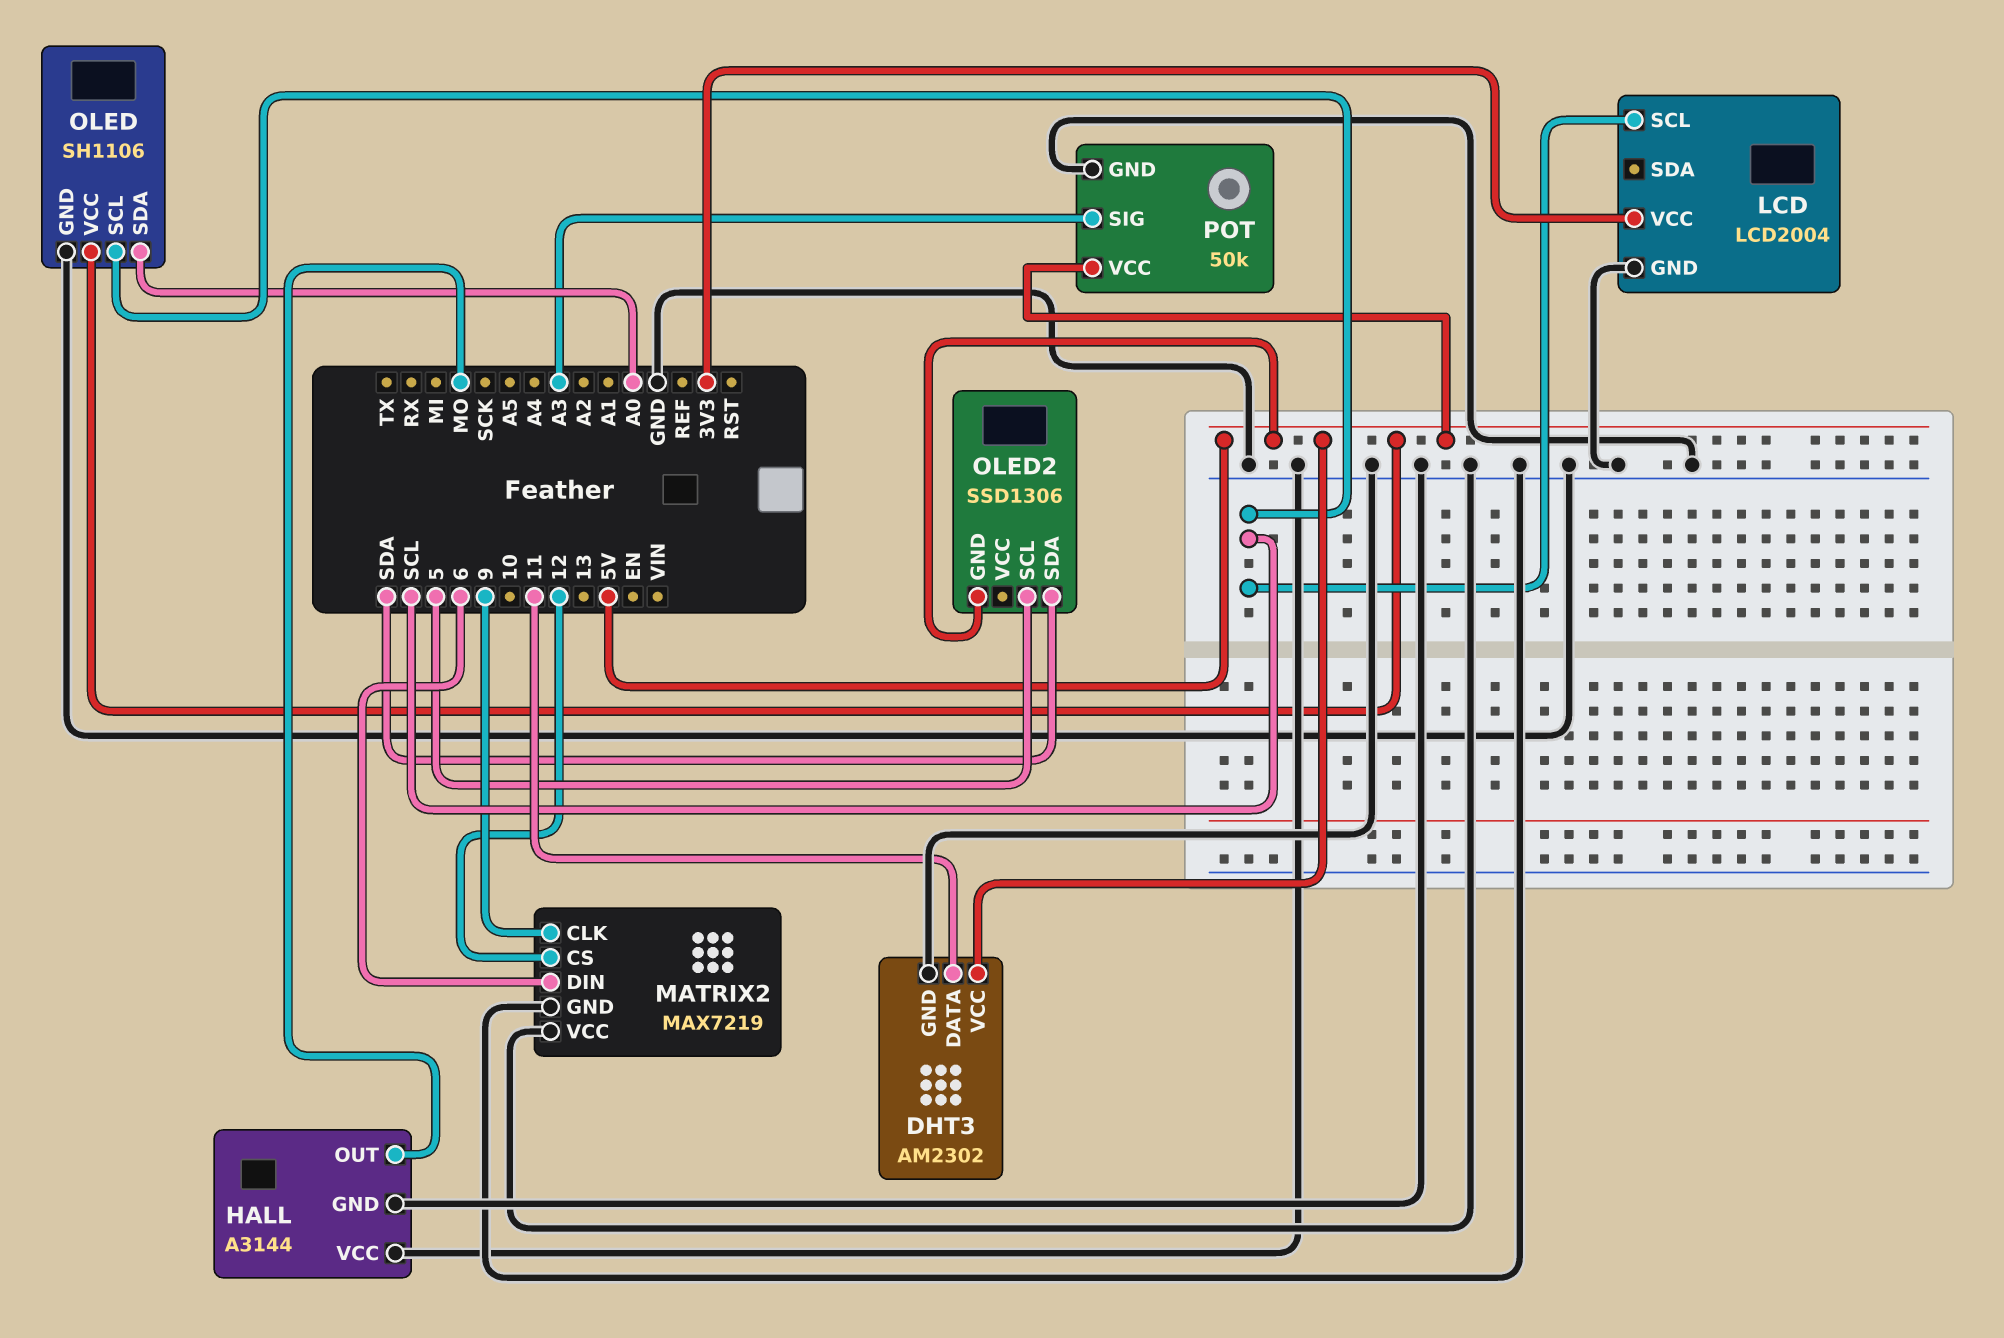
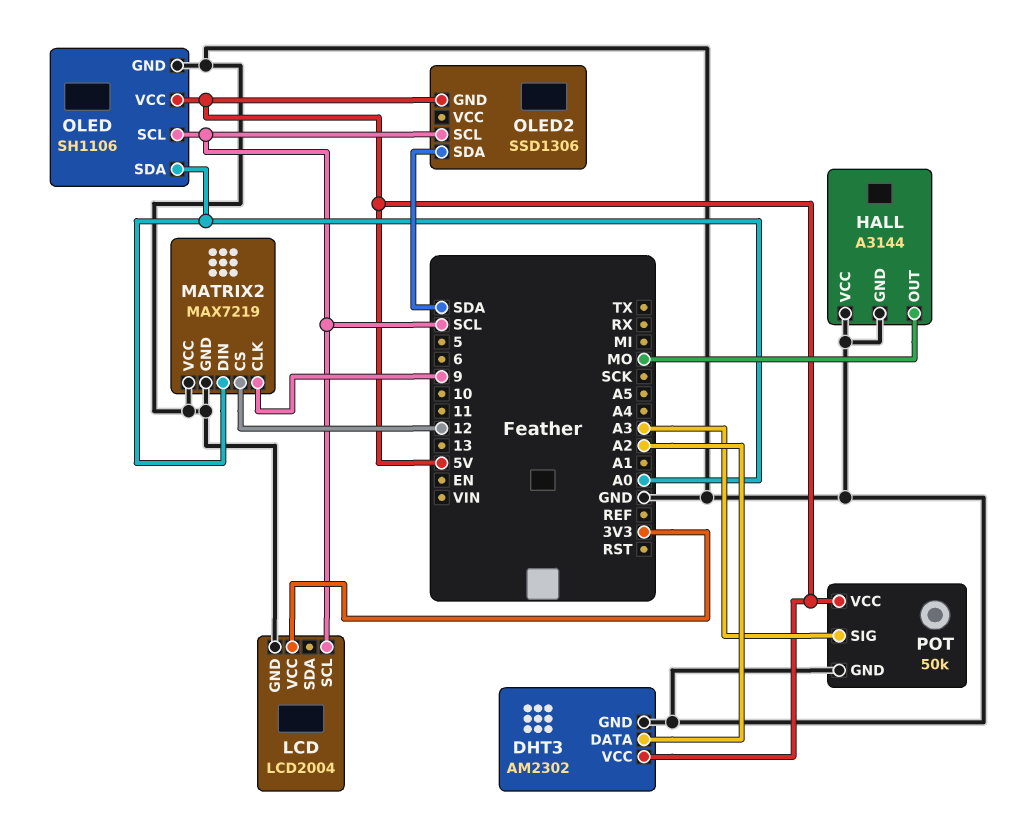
DHT3 pin DATA: 11 -> A2
MATRIX2 pin DIN: 6 -> A0
OLED2 pin SCL: 5 -> SCL

